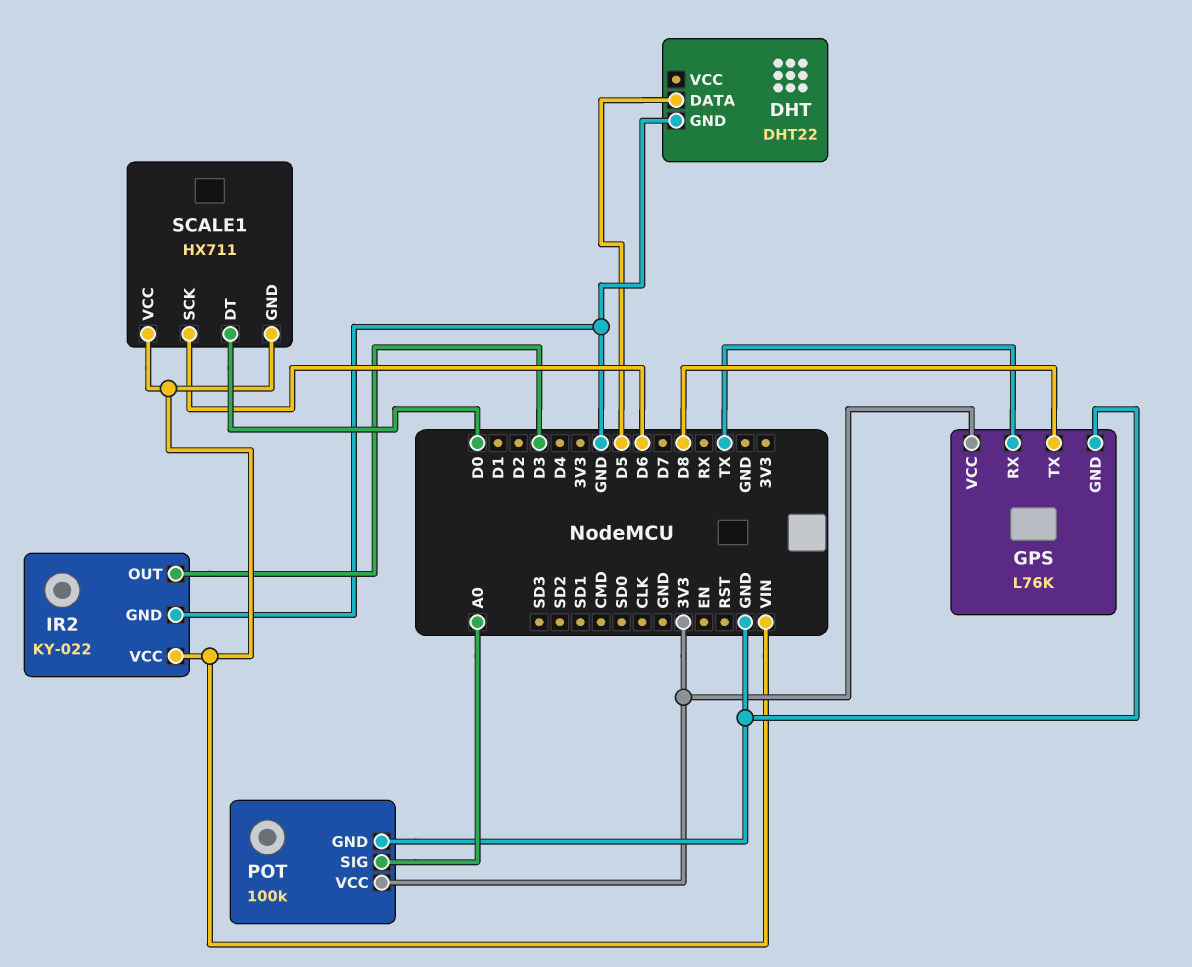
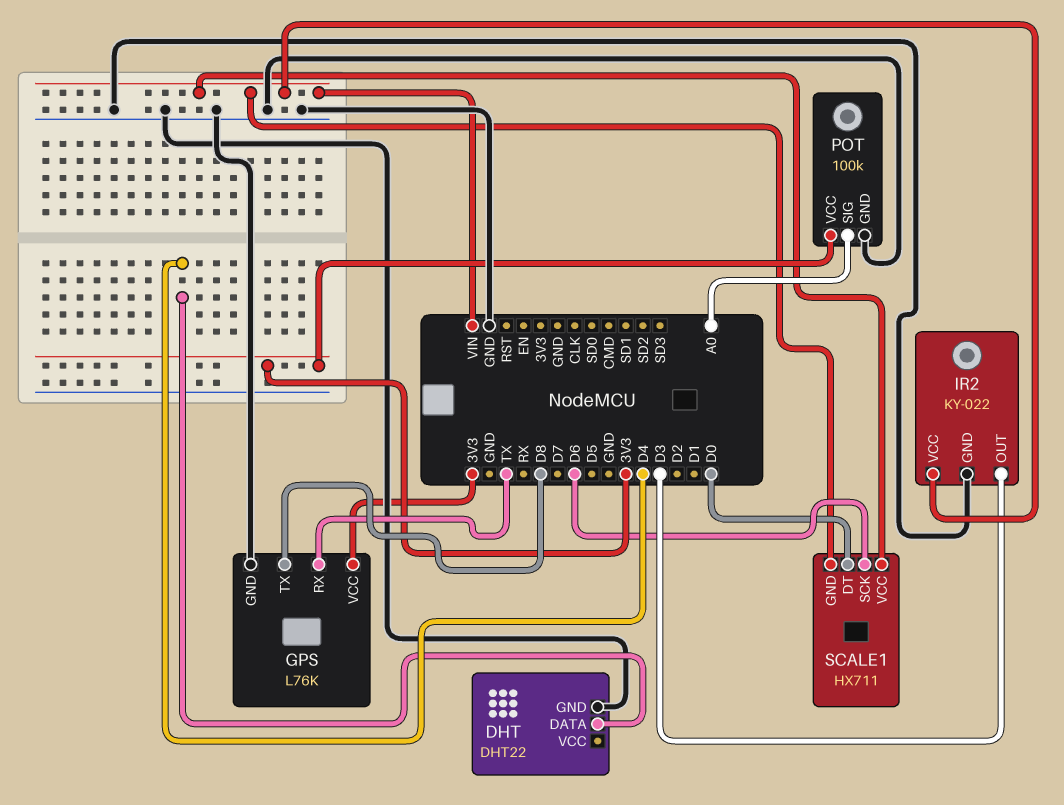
DHT pin DATA: D5 -> D4

